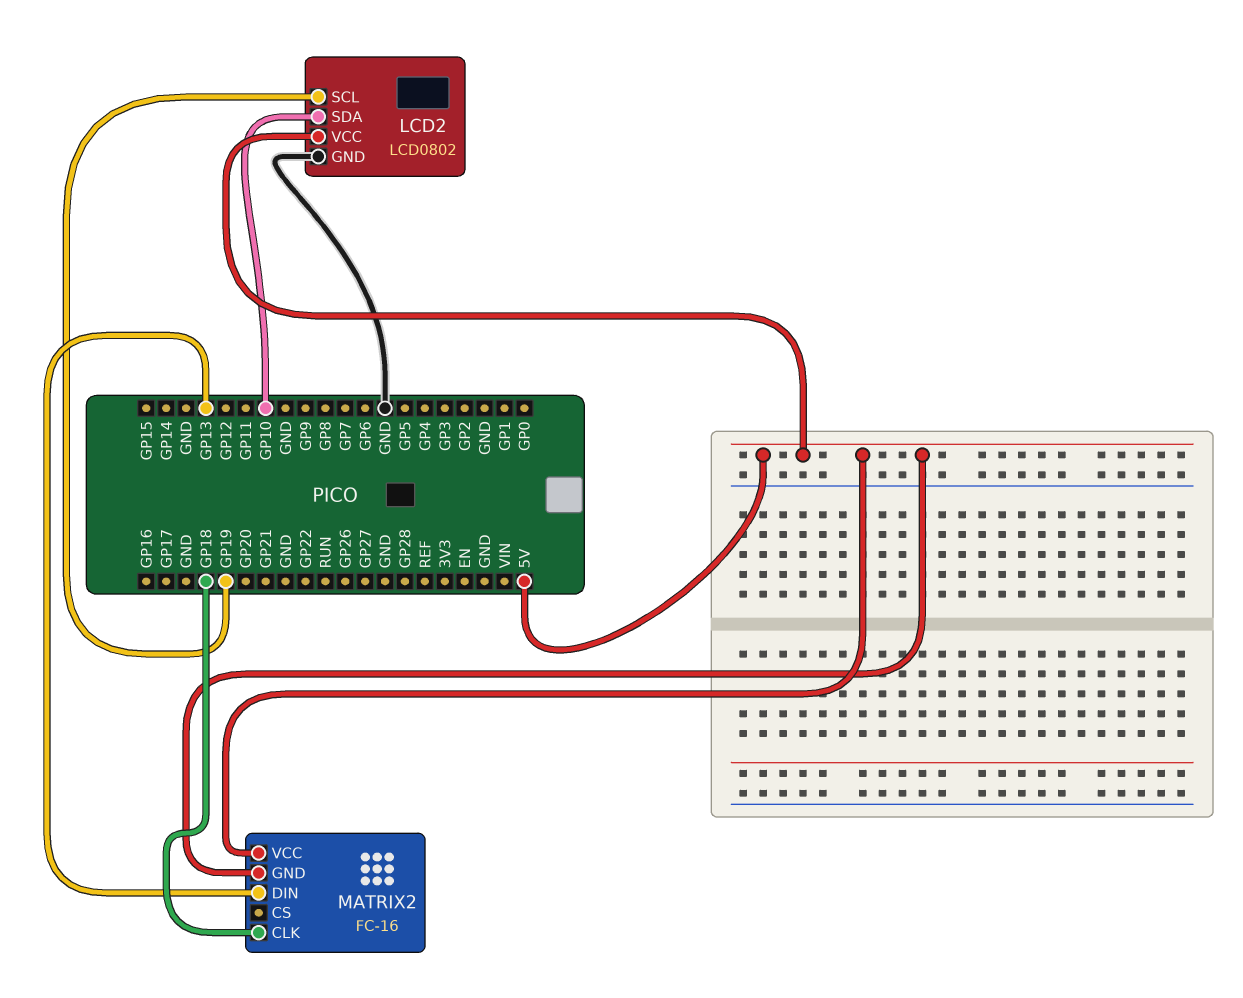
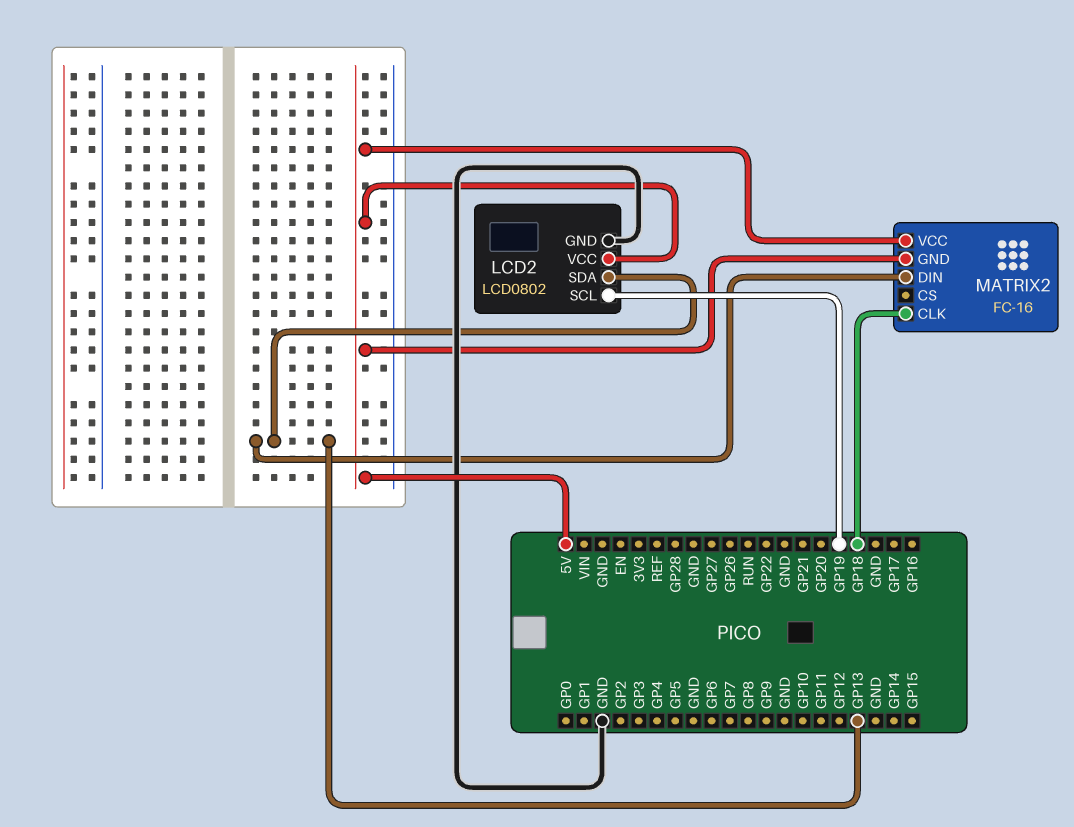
LCD2 pin SDA: GP10 -> GP13

